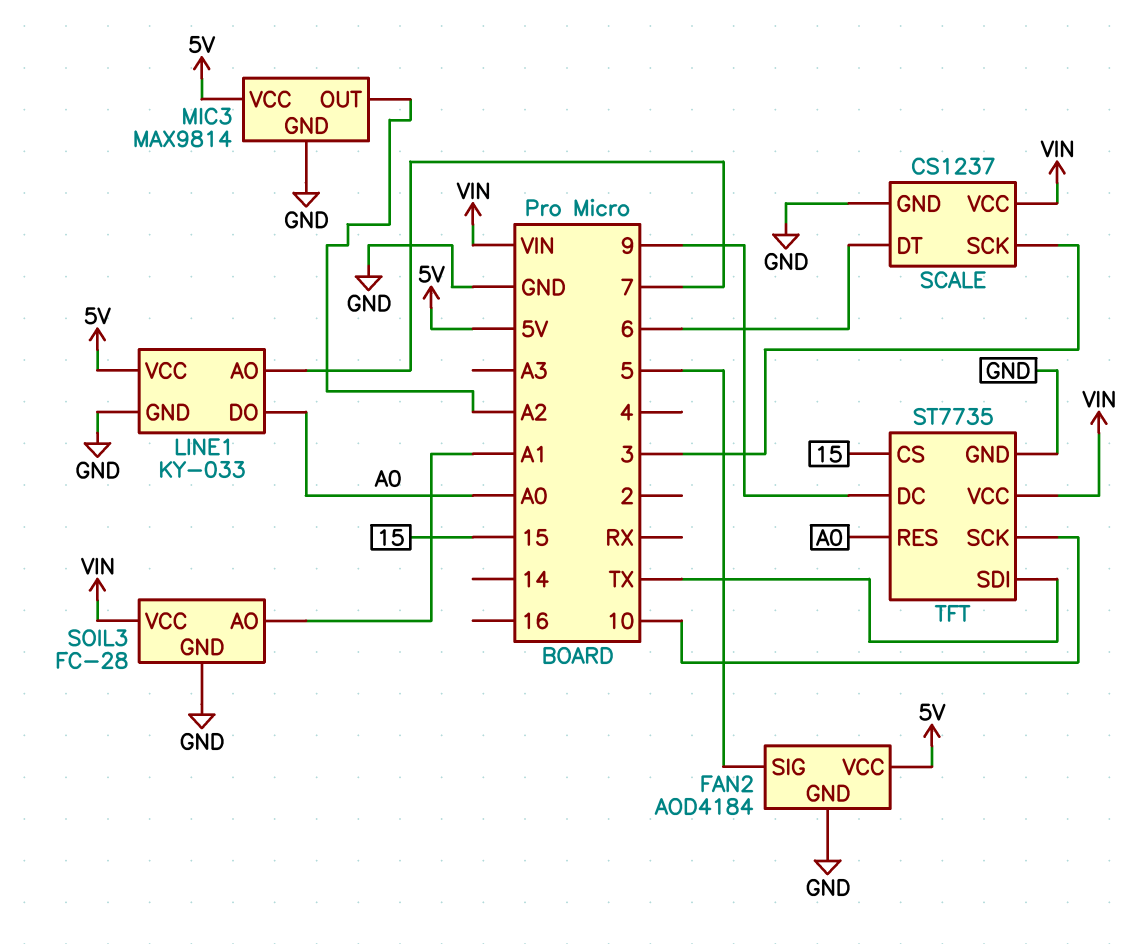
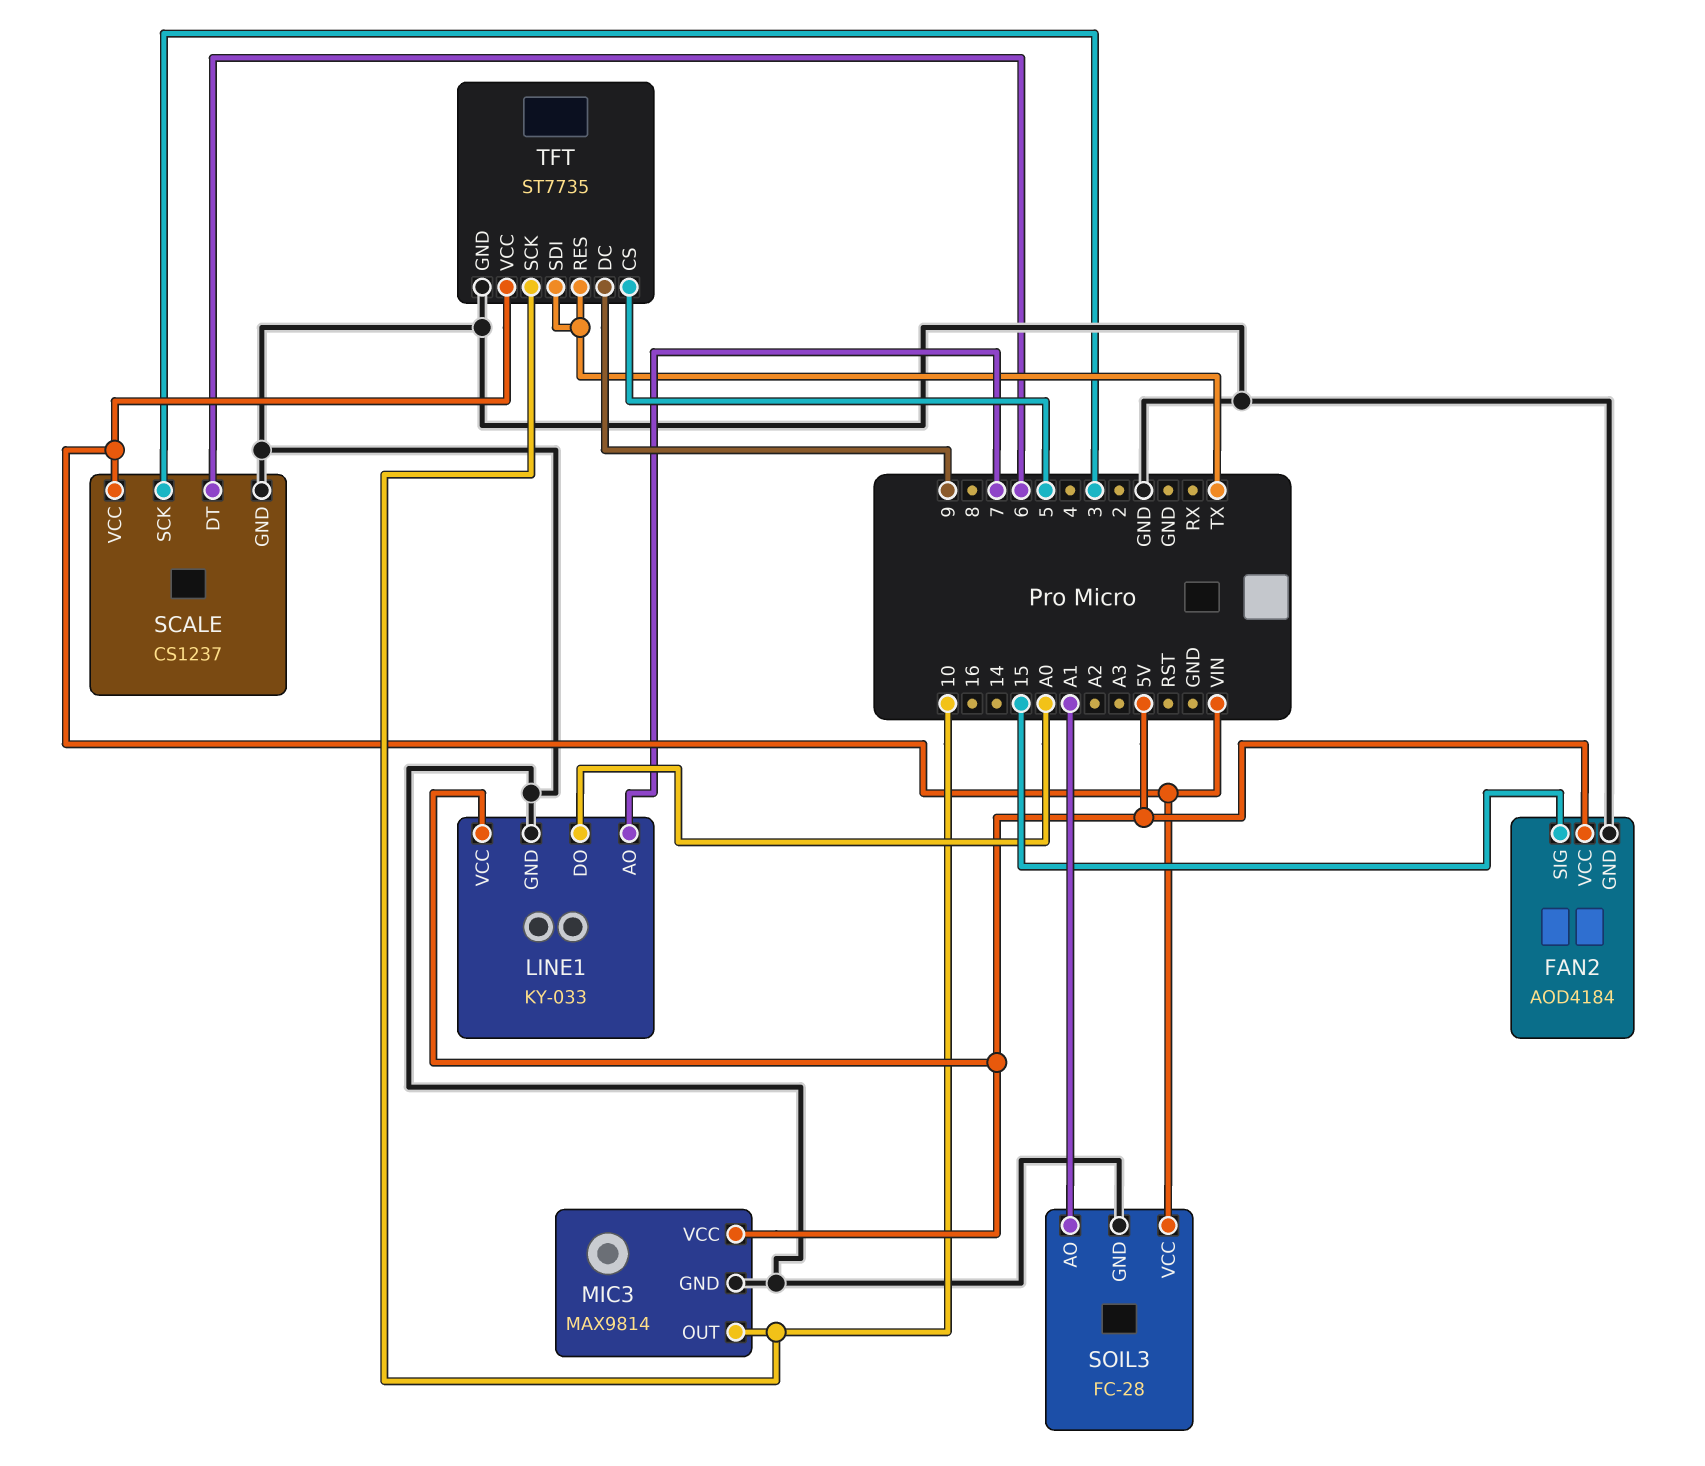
FAN2 pin SIG: 5 -> 15
MIC3 pin OUT: A2 -> 10
TFT pin CS: 15 -> 5
TFT pin RES: A0 -> TX

